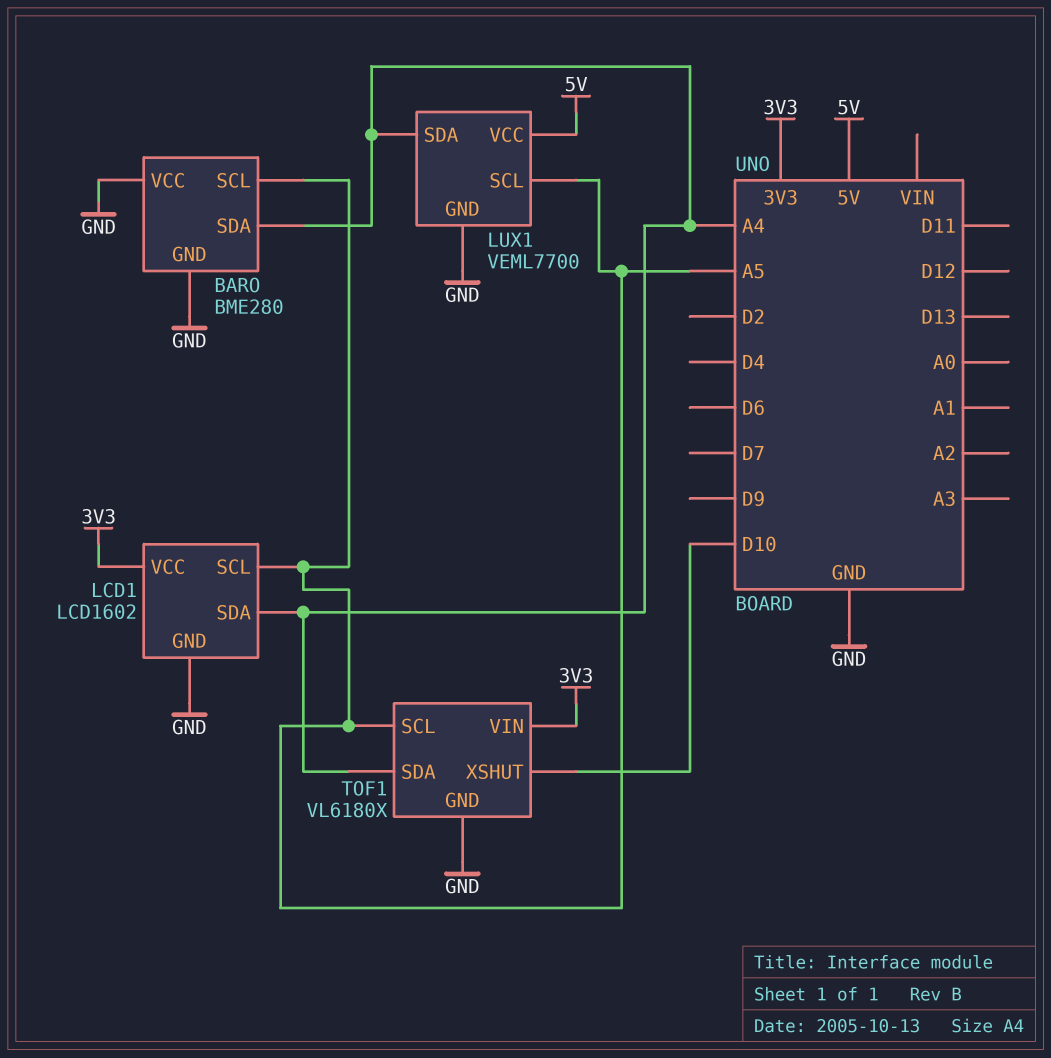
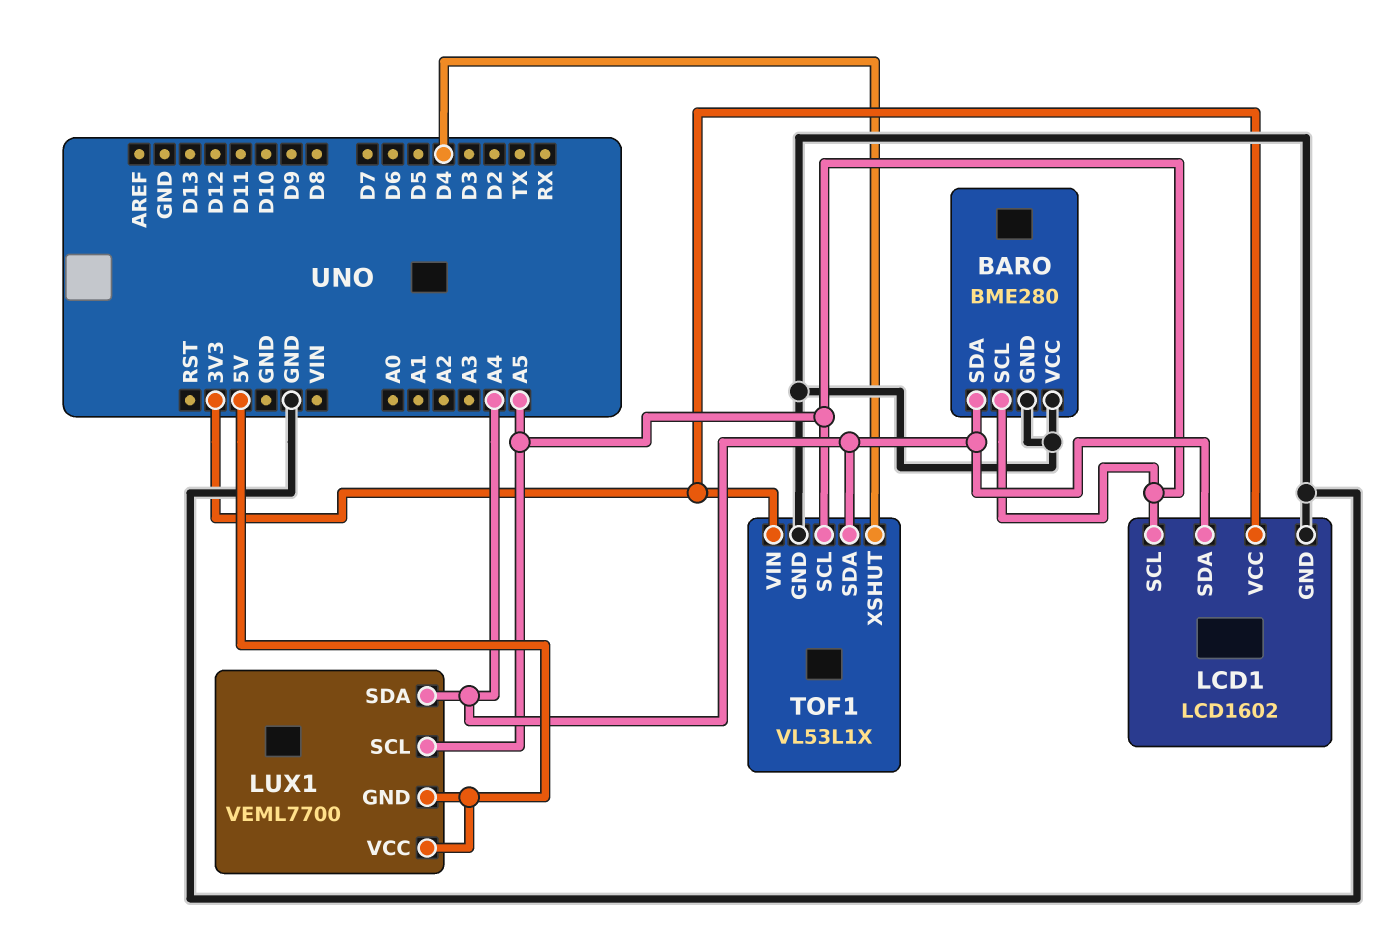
LUX1 pin GND: GND -> 5V
TOF1: VL6180X -> VL53L1X
TOF1 pin XSHUT: D10 -> D4

